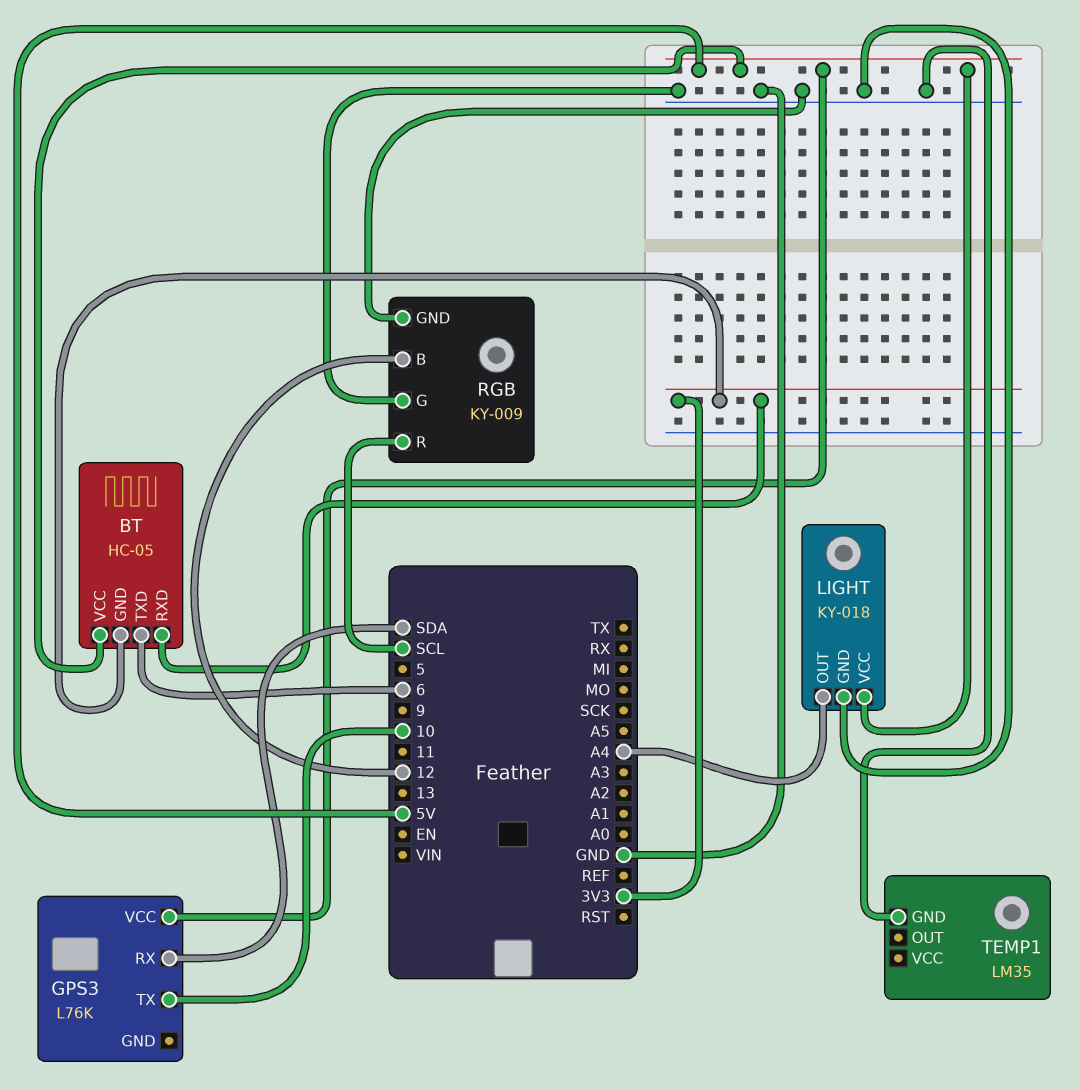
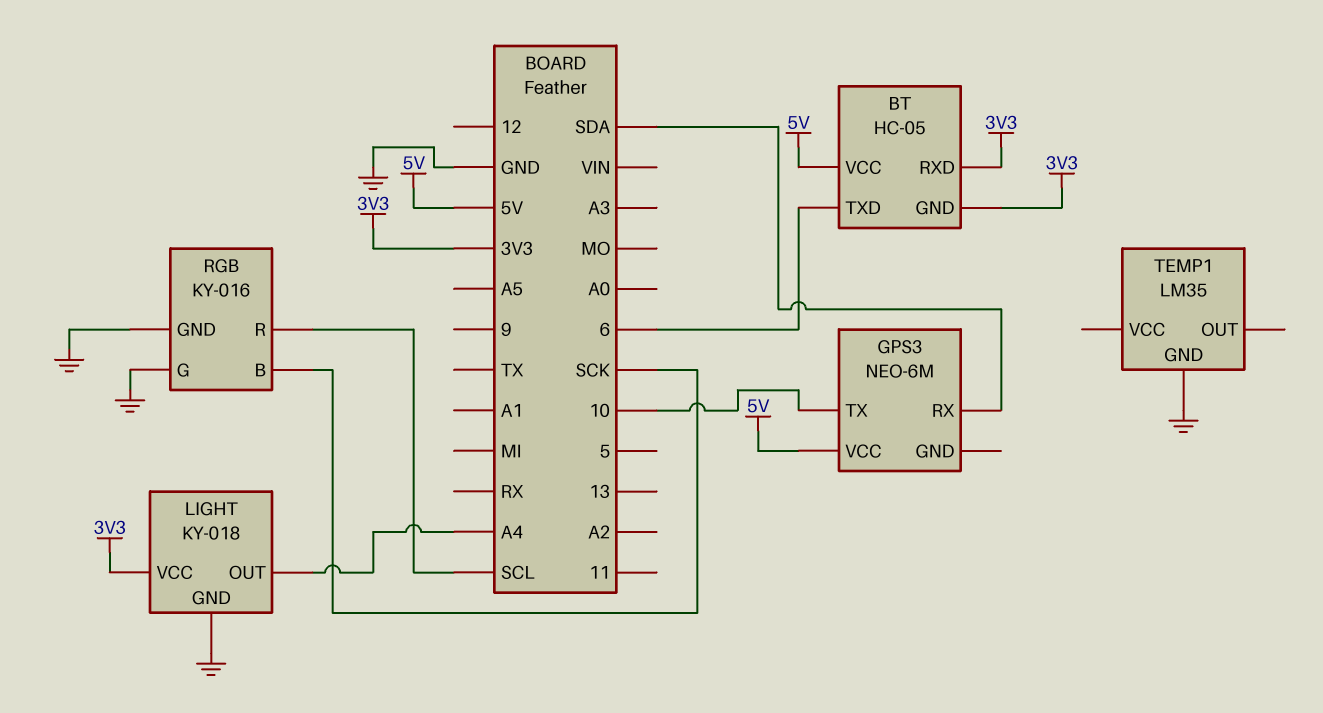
GPS3: L76K -> NEO-6M
LIGHT pin VCC: 5V -> 3V3
RGB: KY-009 -> KY-016
RGB pin B: 12 -> SCK

